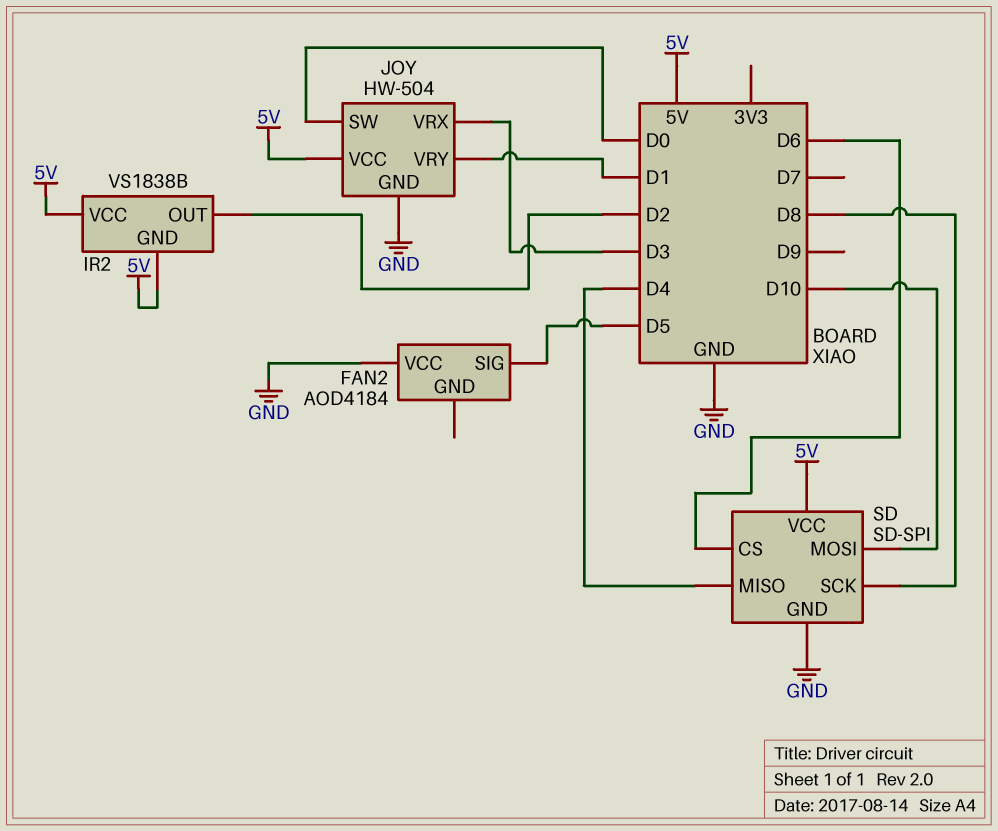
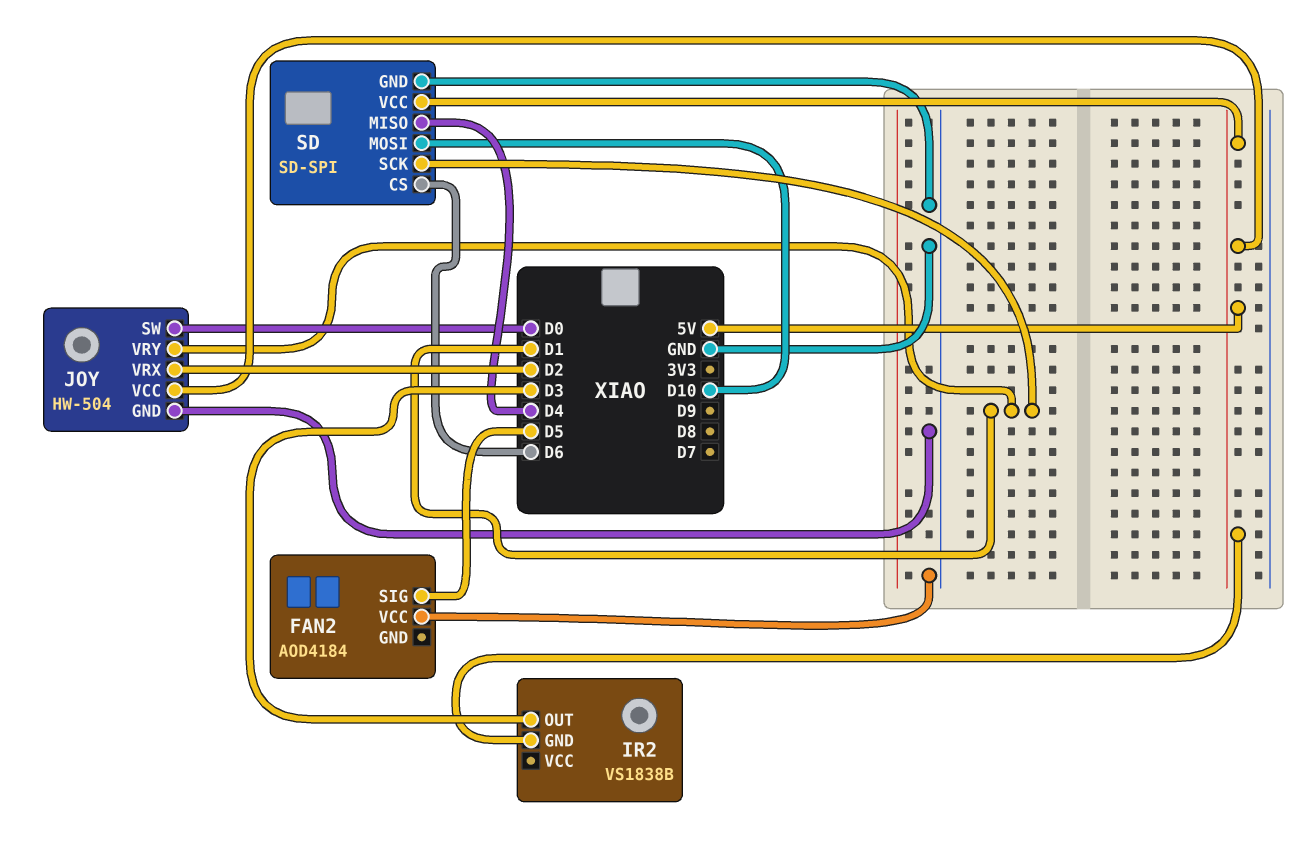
IR2 pin OUT: D2 -> D3
IR2 pin VCC: 5V -> none
JOY pin VRX: D3 -> D2
SD pin SCK: D8 -> D1

